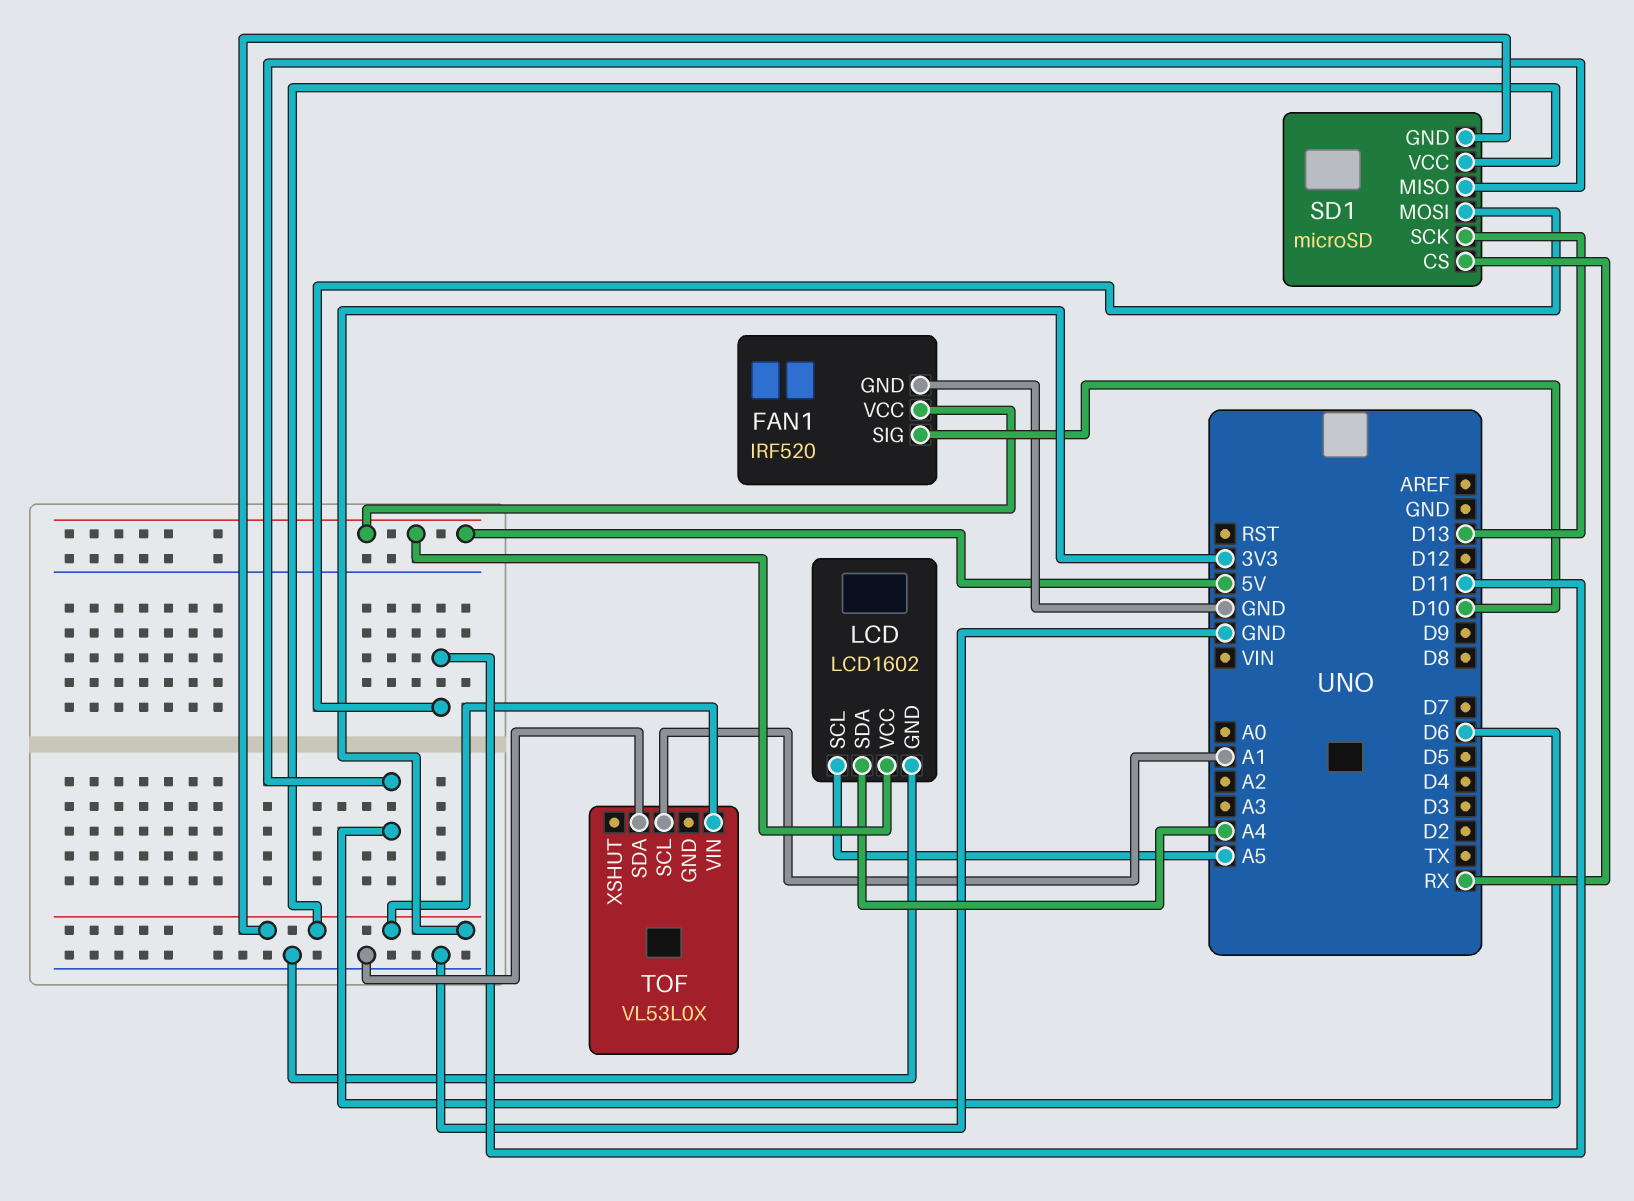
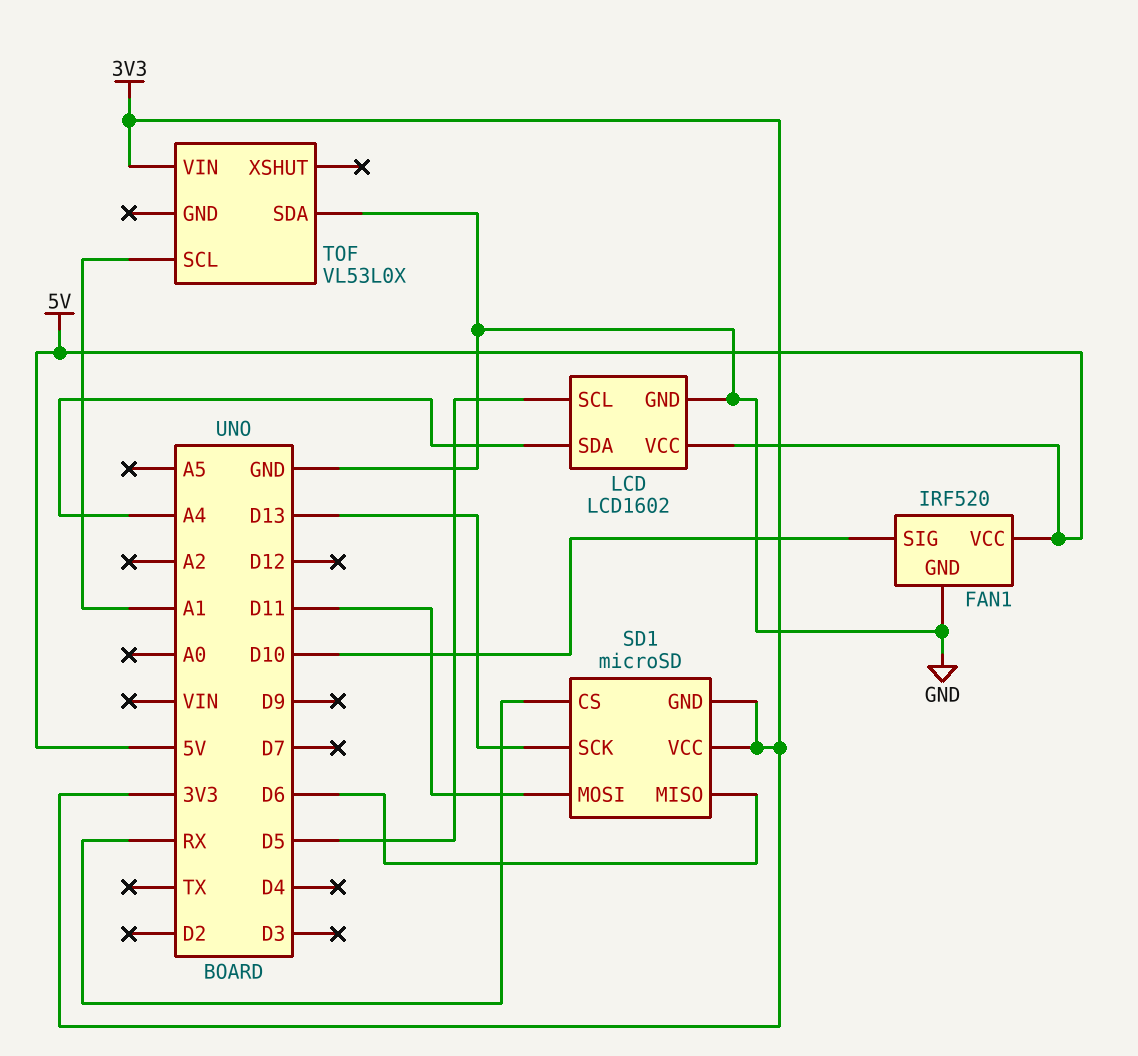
LCD pin SCL: A5 -> D5

